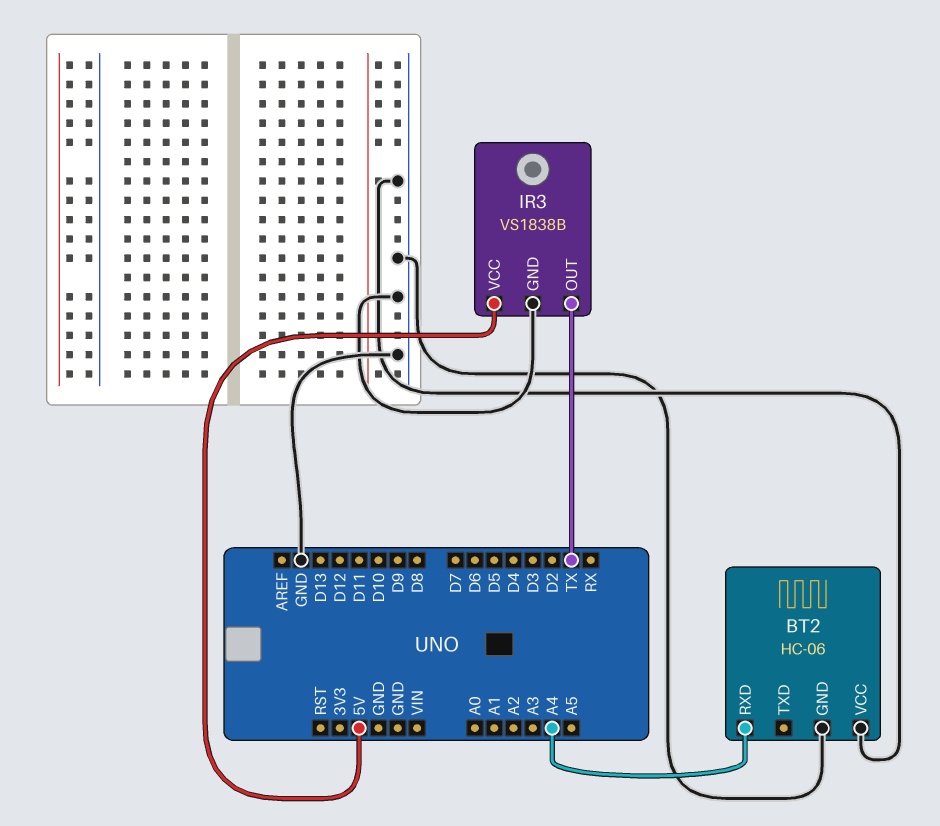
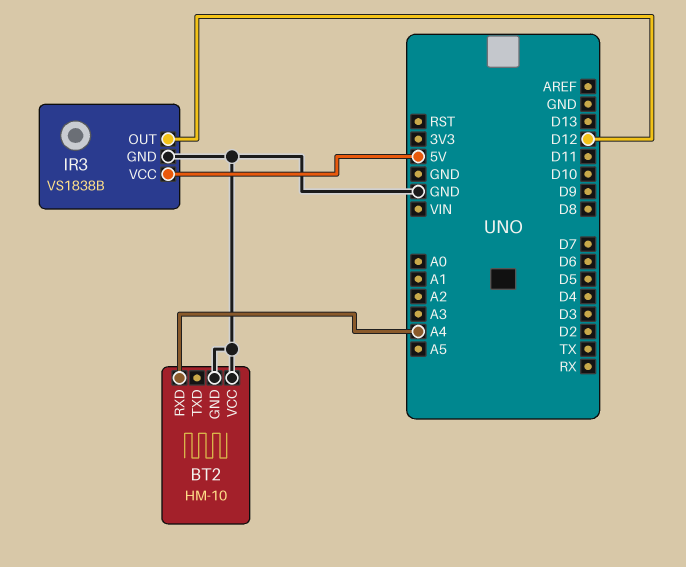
BT2: HC-06 -> HM-10
IR3 pin OUT: TX -> D12

